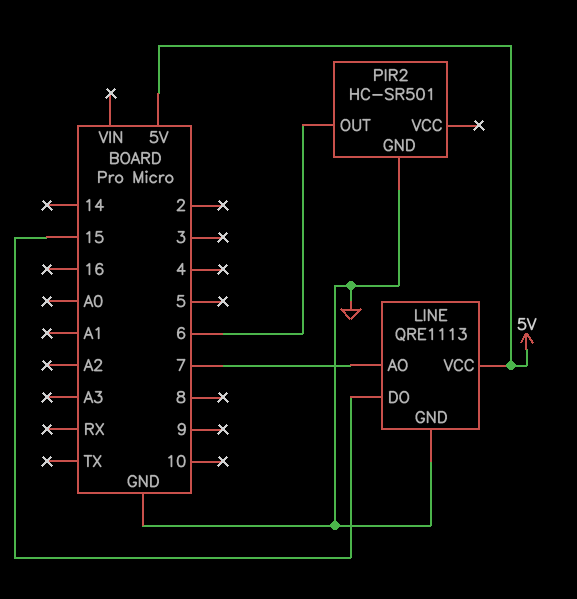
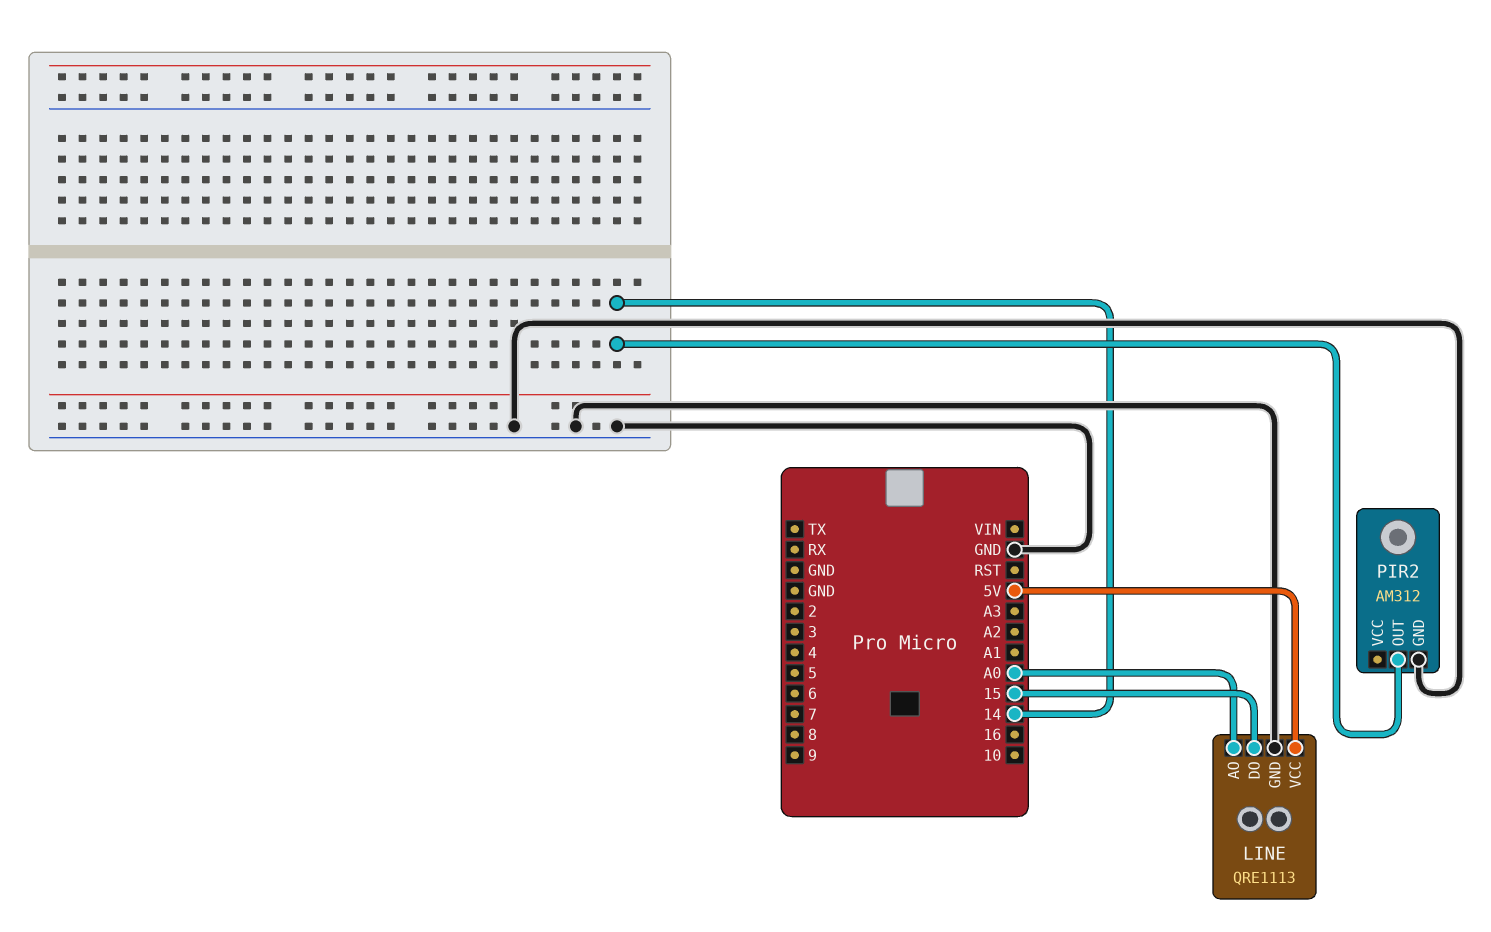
LINE pin AO: 7 -> A0
PIR2: HC-SR501 -> AM312
PIR2 pin OUT: 6 -> 14

